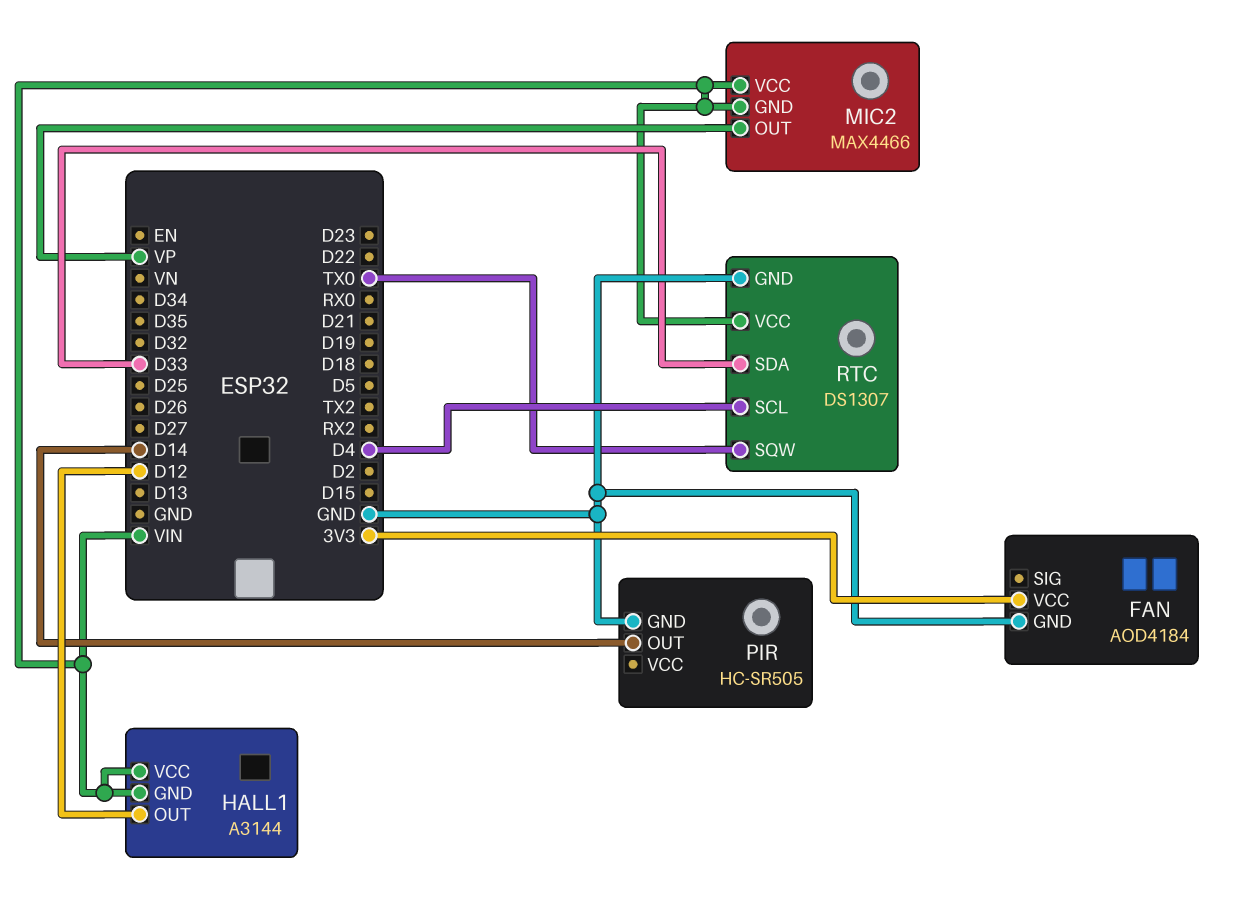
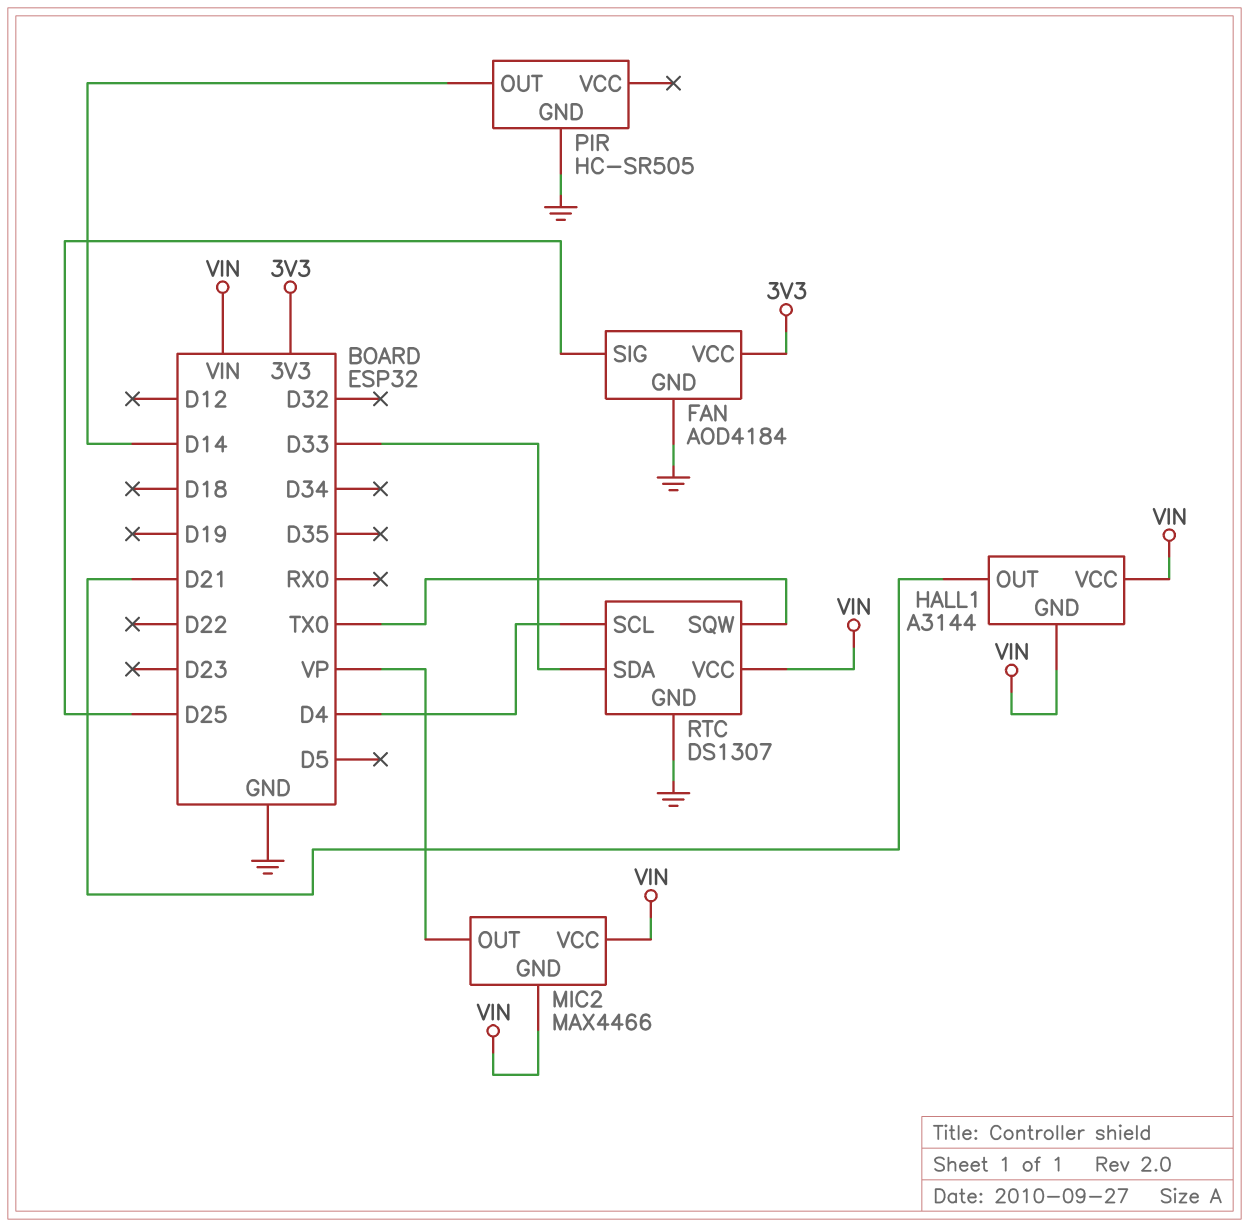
FAN pin SIG: none -> D25
HALL1 pin OUT: D12 -> D21

